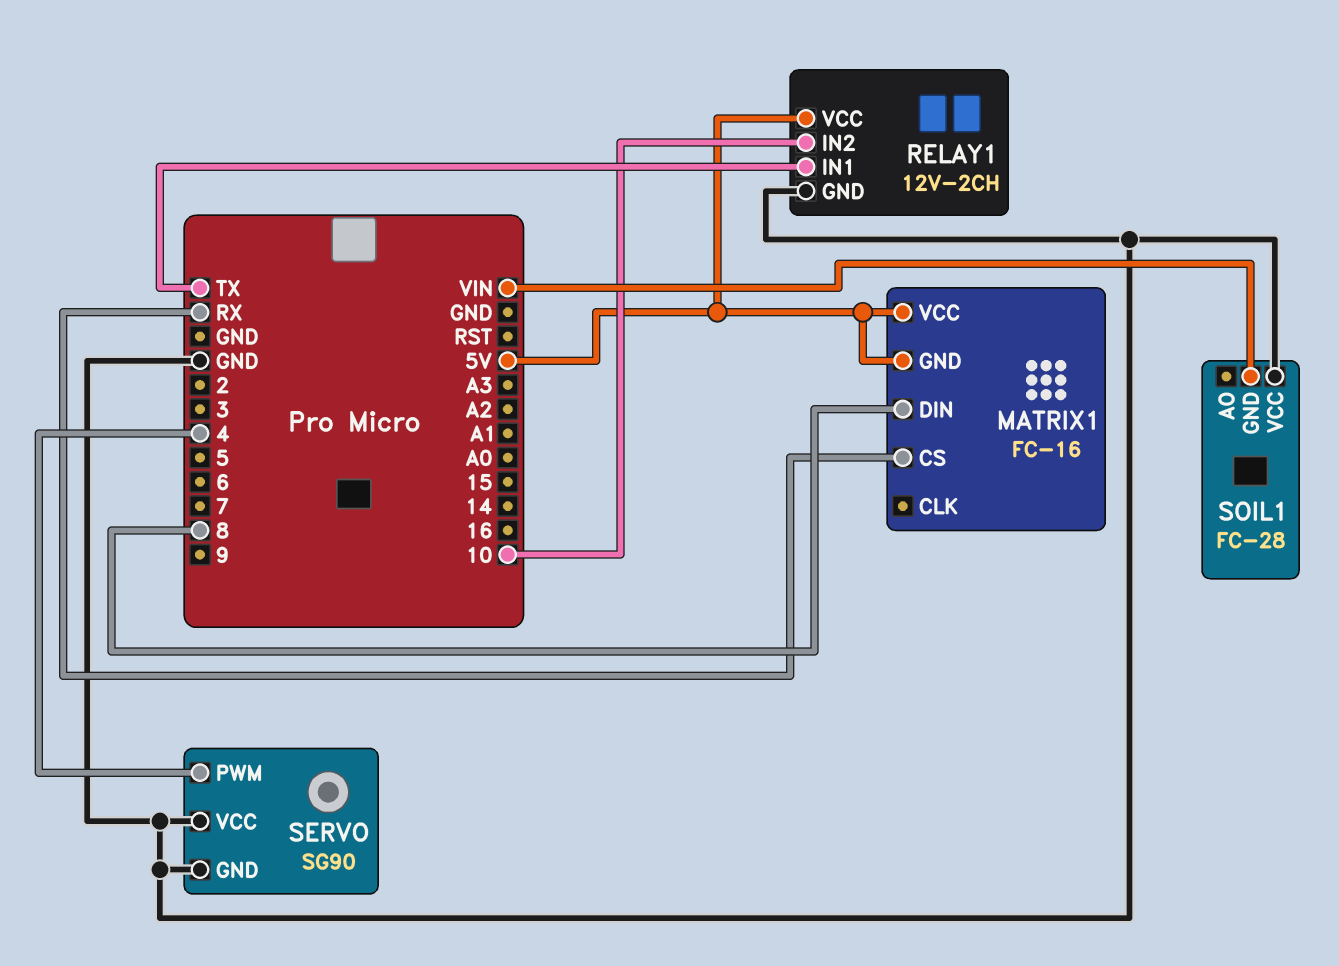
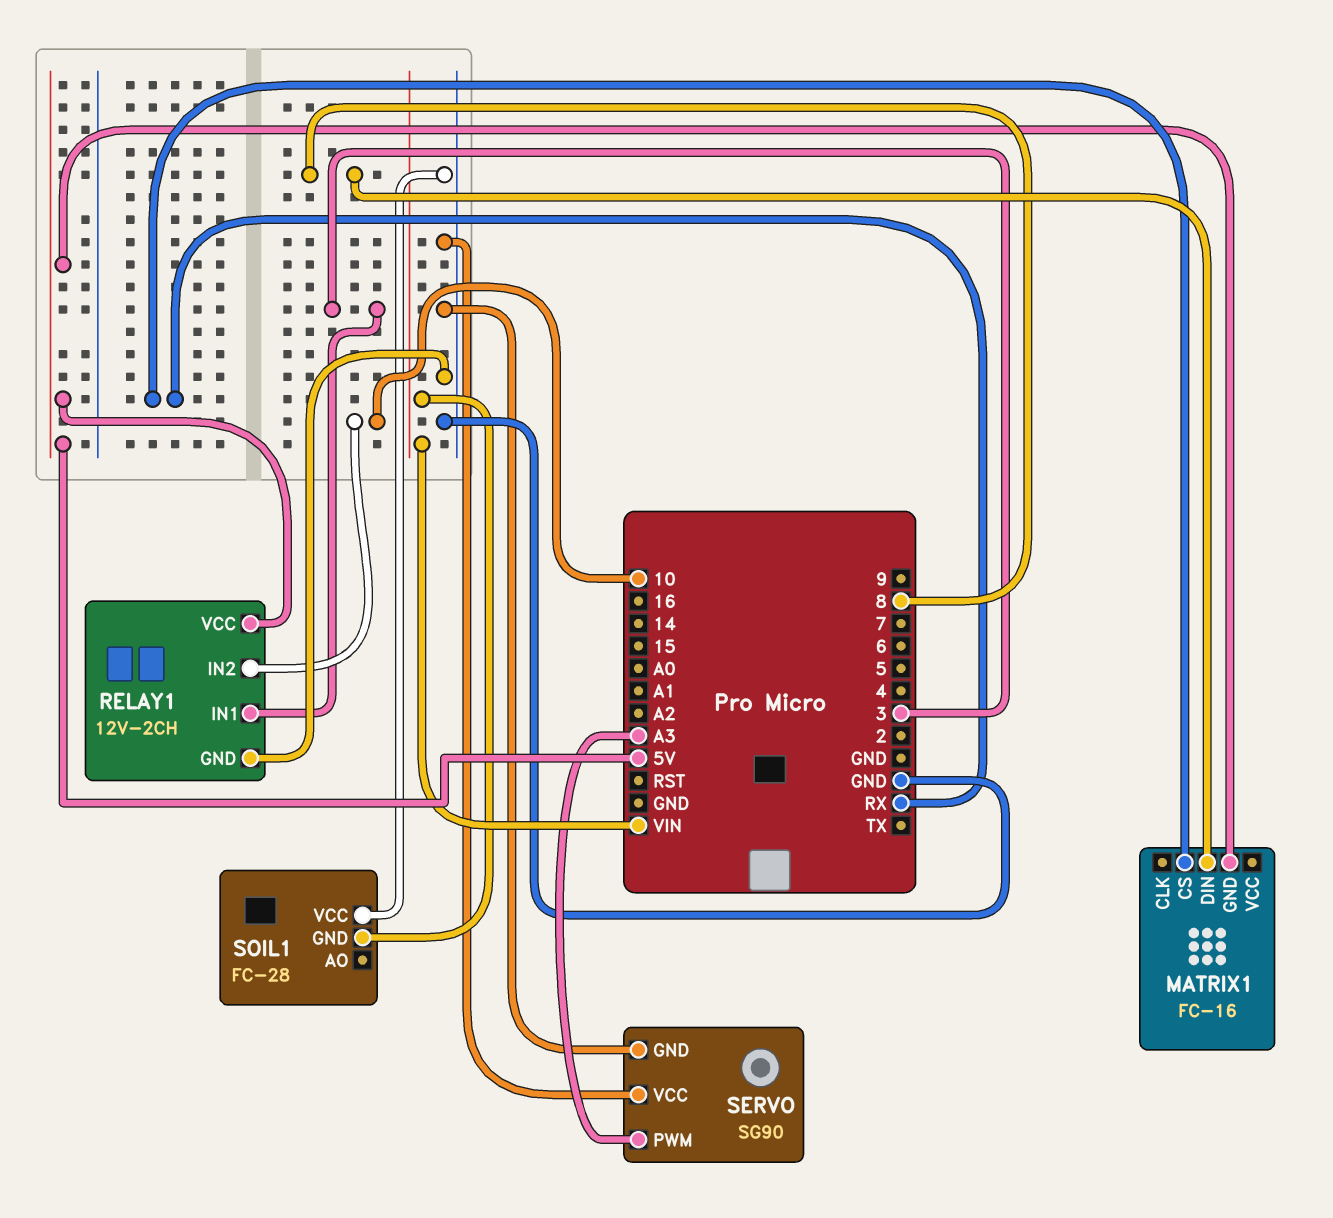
MATRIX1 pin VCC: 5V -> none
RELAY1 pin IN1: TX -> 3
SERVO pin PWM: 4 -> A3

